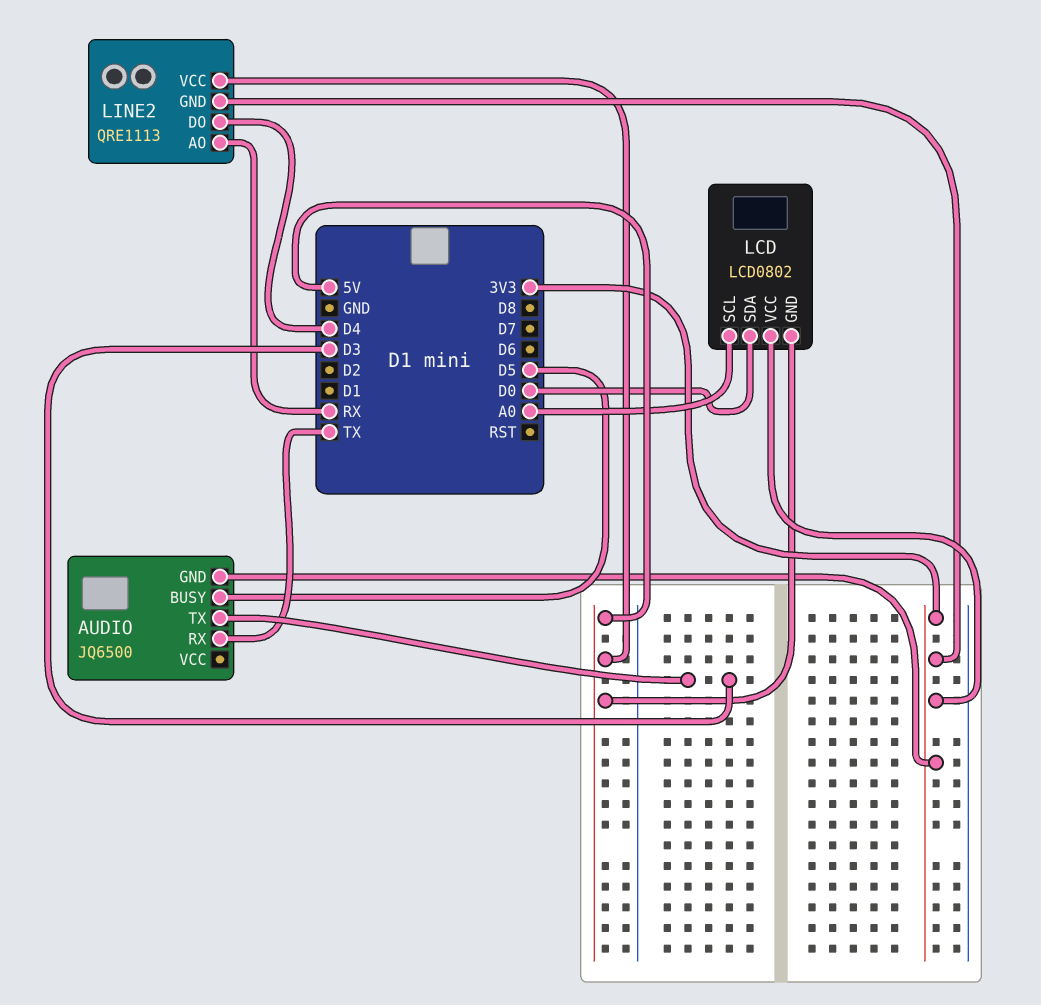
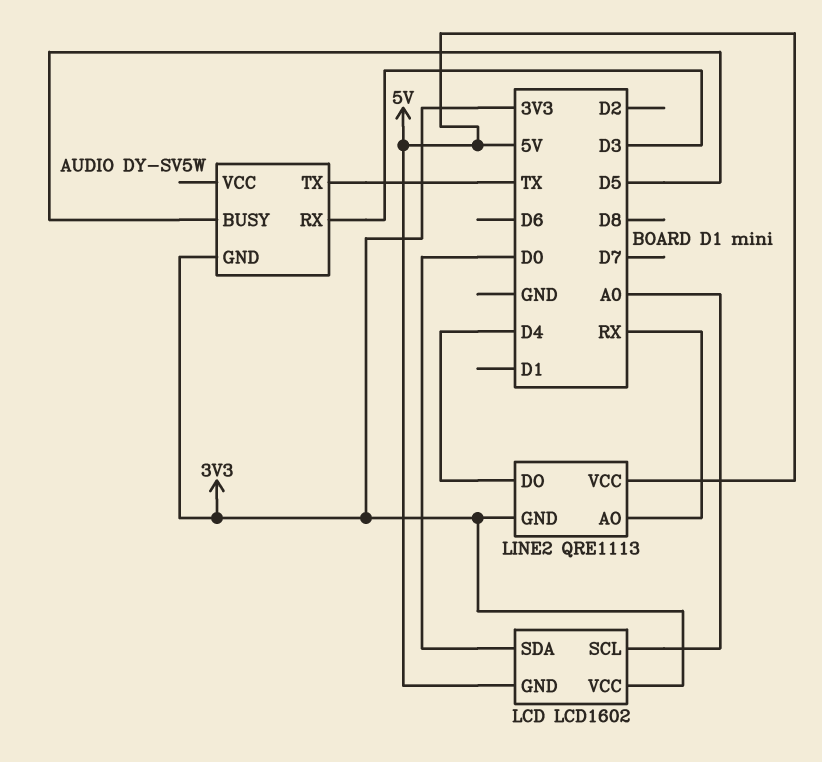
AUDIO: JQ6500 -> DY-SV5W
AUDIO pin RX: TX -> D3
AUDIO pin TX: D3 -> TX
LCD: LCD0802 -> LCD1602

